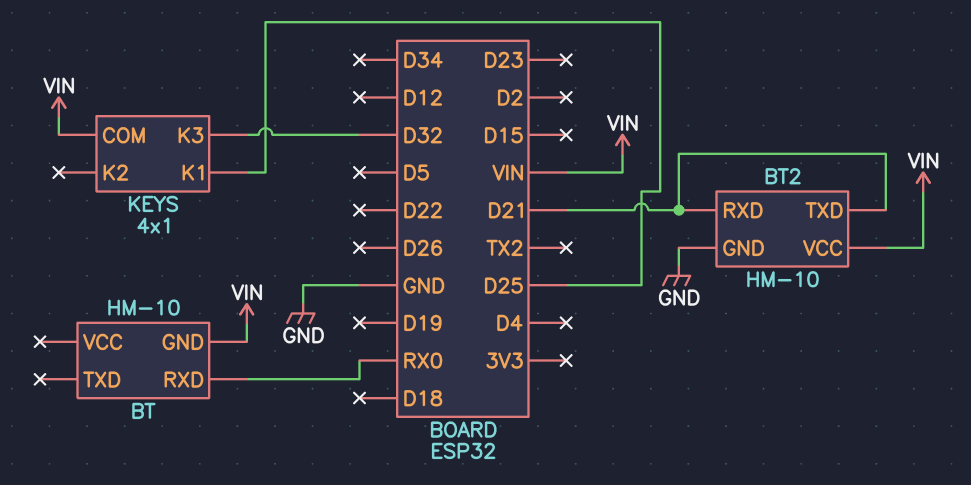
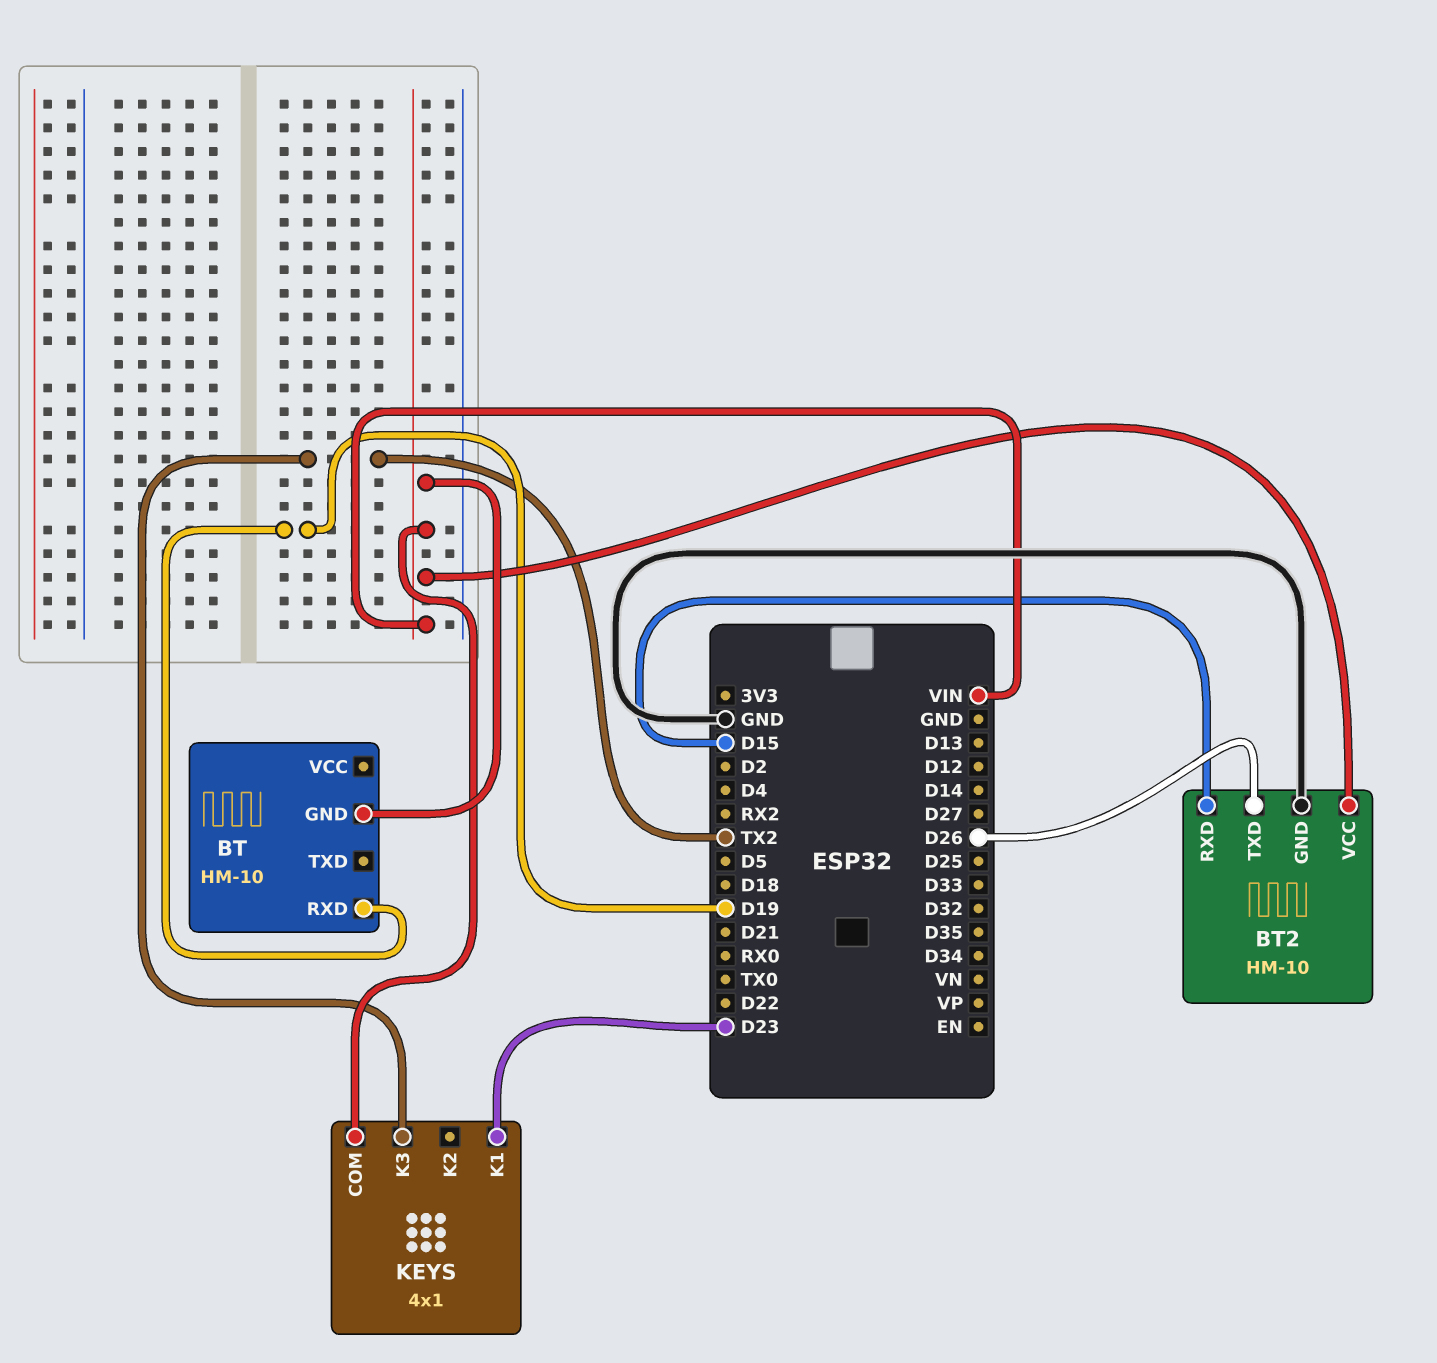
BT pin RXD: RX0 -> D19
BT2 pin RXD: D21 -> D15
BT2 pin TXD: D21 -> D26
KEYS pin K1: D25 -> D23
KEYS pin K3: D32 -> TX2

